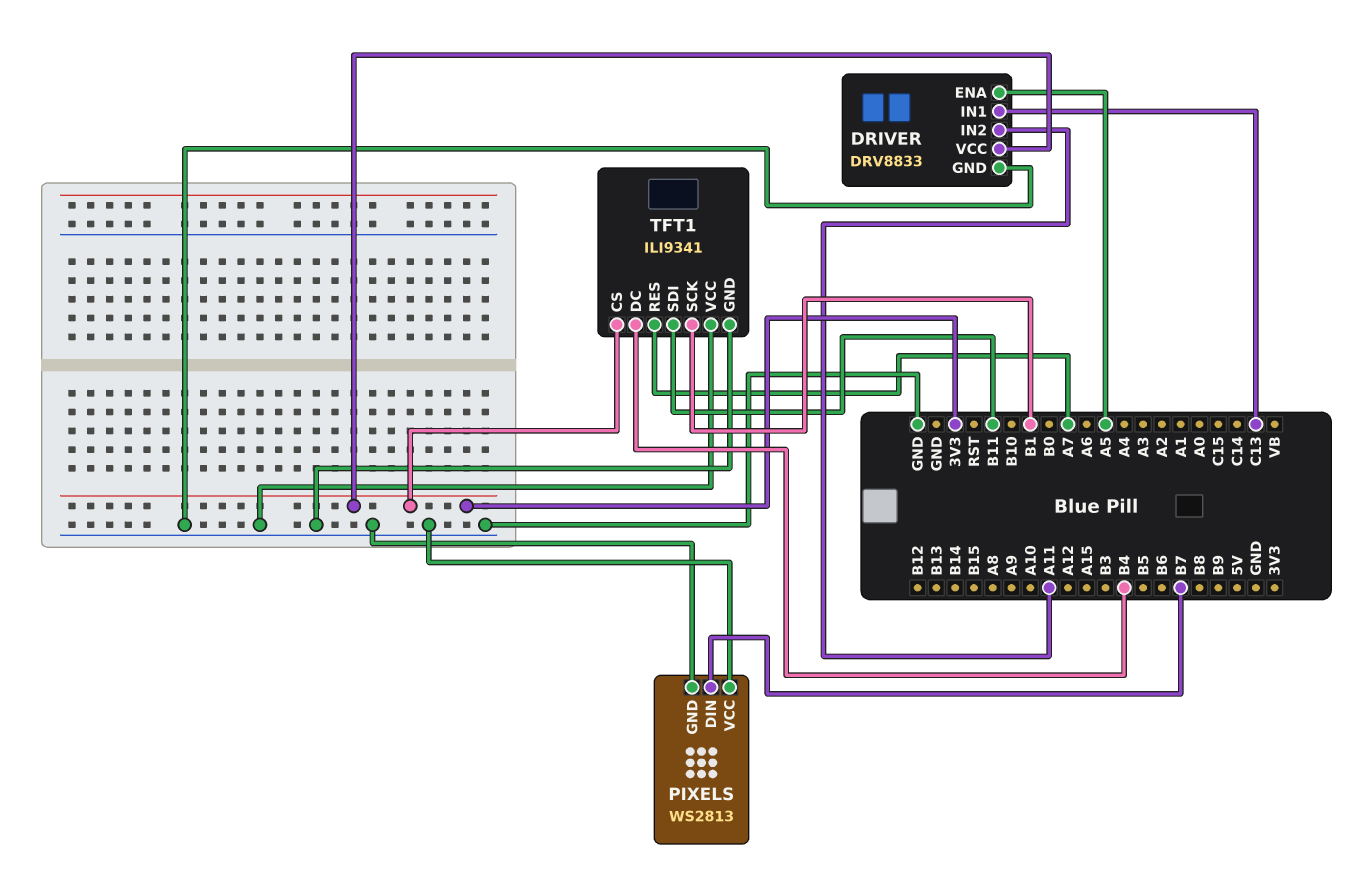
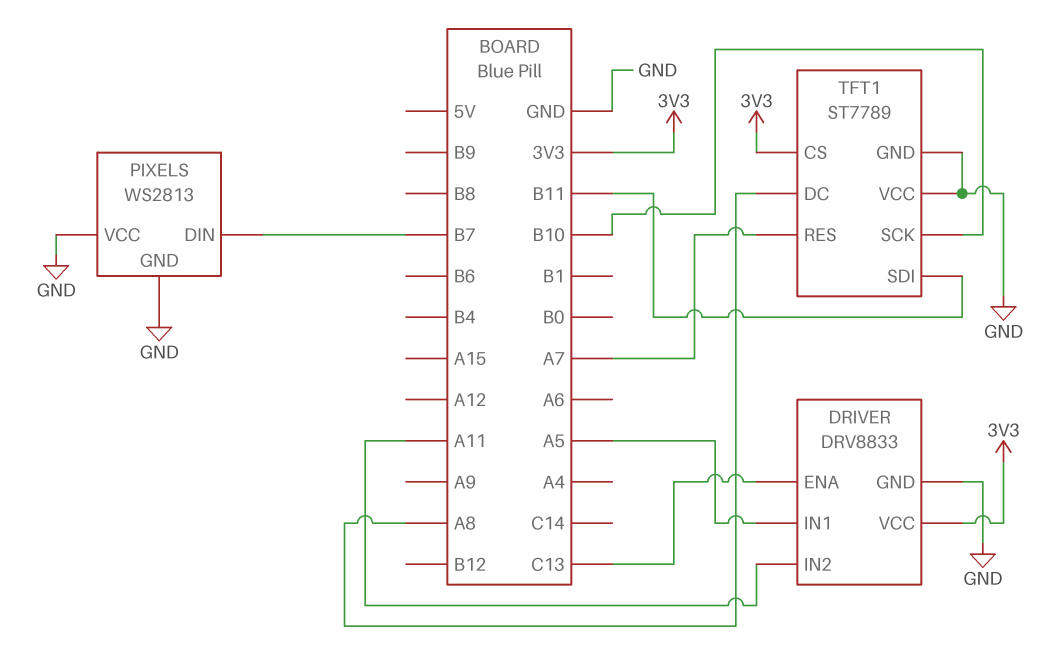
DRIVER pin ENA: A5 -> C13
DRIVER pin IN1: C13 -> A5
TFT1: ILI9341 -> ST7789
TFT1 pin DC: B4 -> A8
TFT1 pin SCK: B1 -> B10

